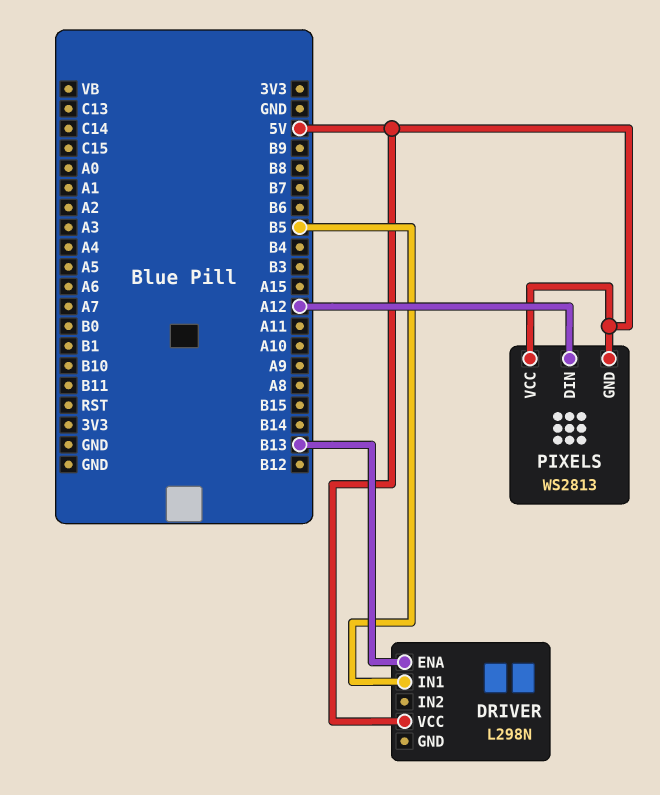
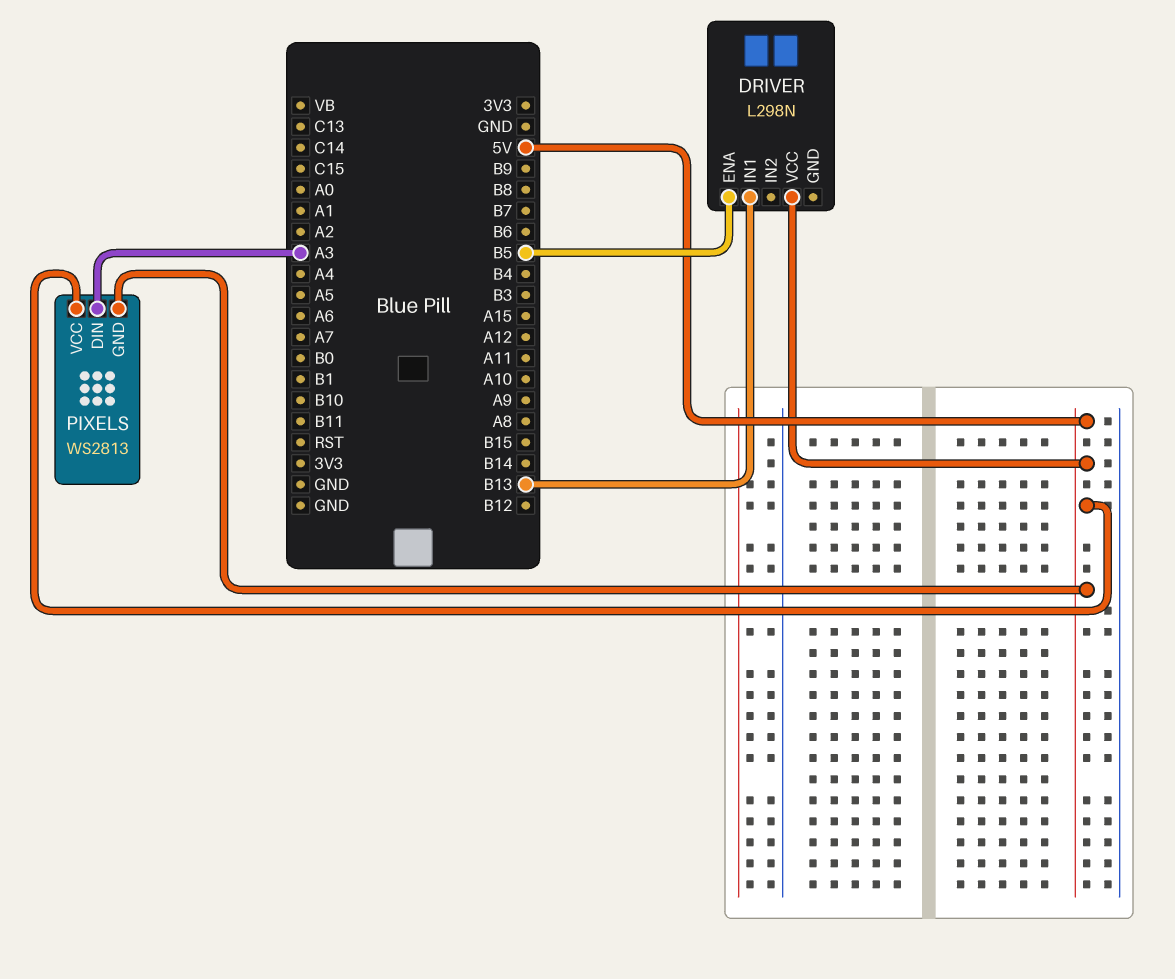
DRIVER pin ENA: B13 -> B5
DRIVER pin IN1: B5 -> B13
PIXELS pin DIN: A12 -> A3

